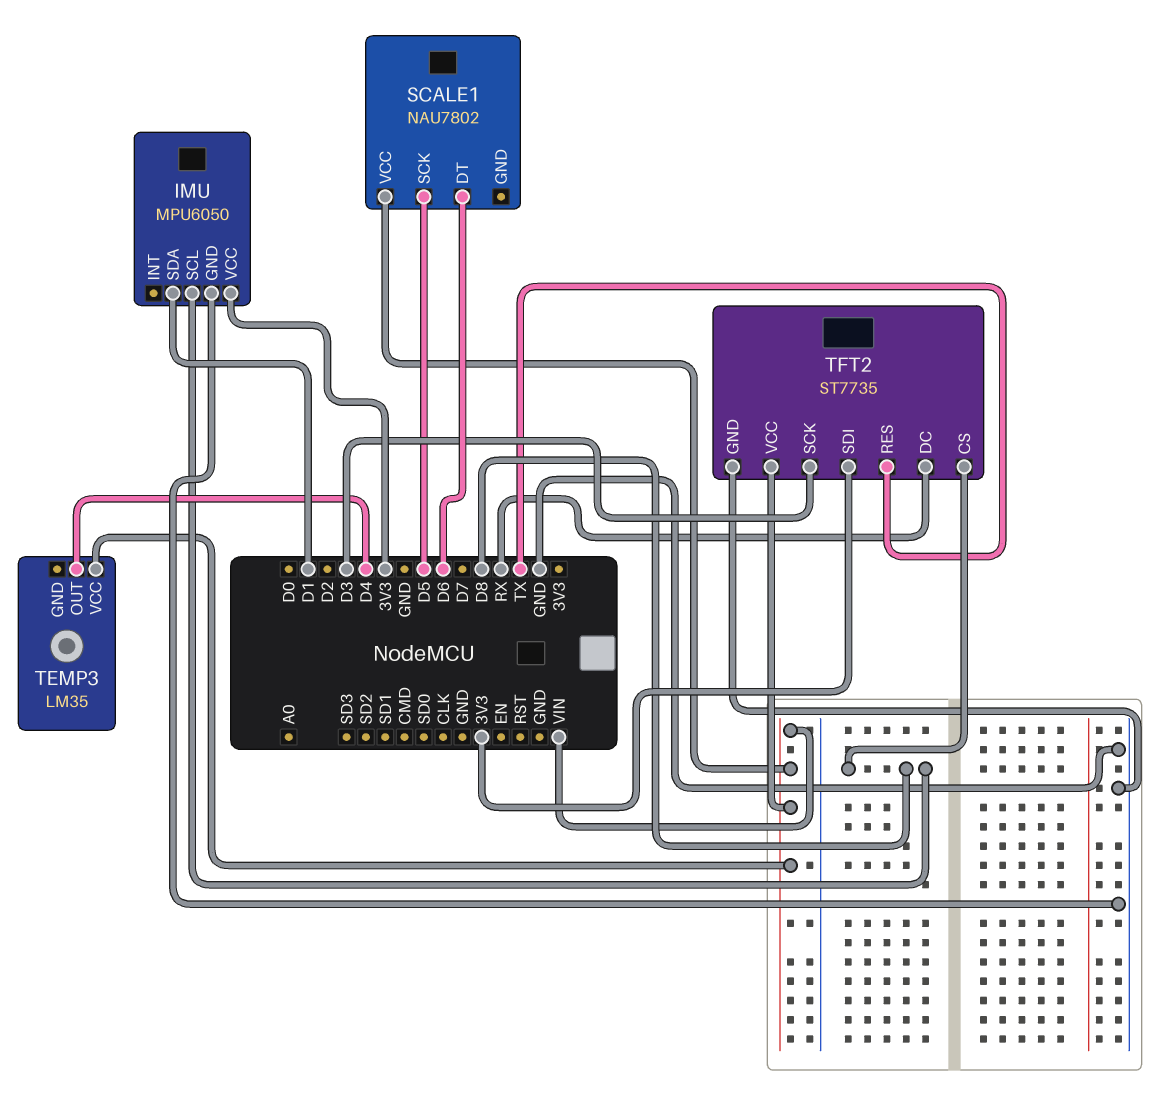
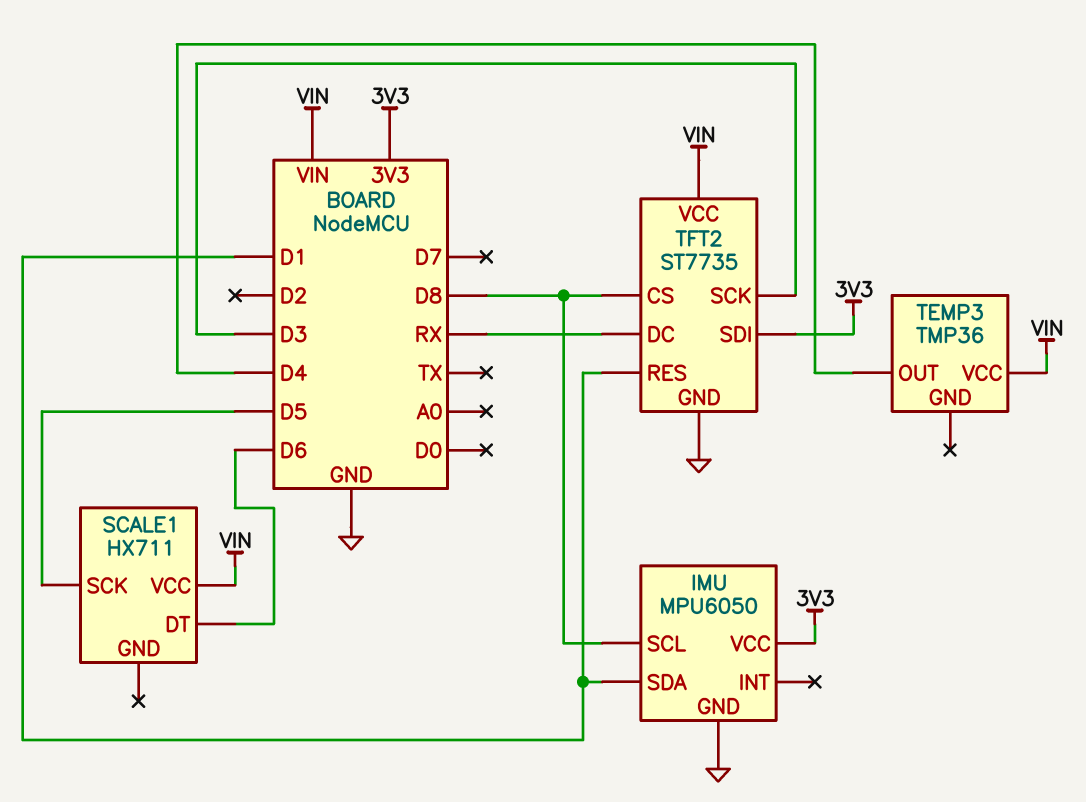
SCALE1: NAU7802 -> HX711
TEMP3: LM35 -> TMP36
TFT2 pin RES: TX -> D1

